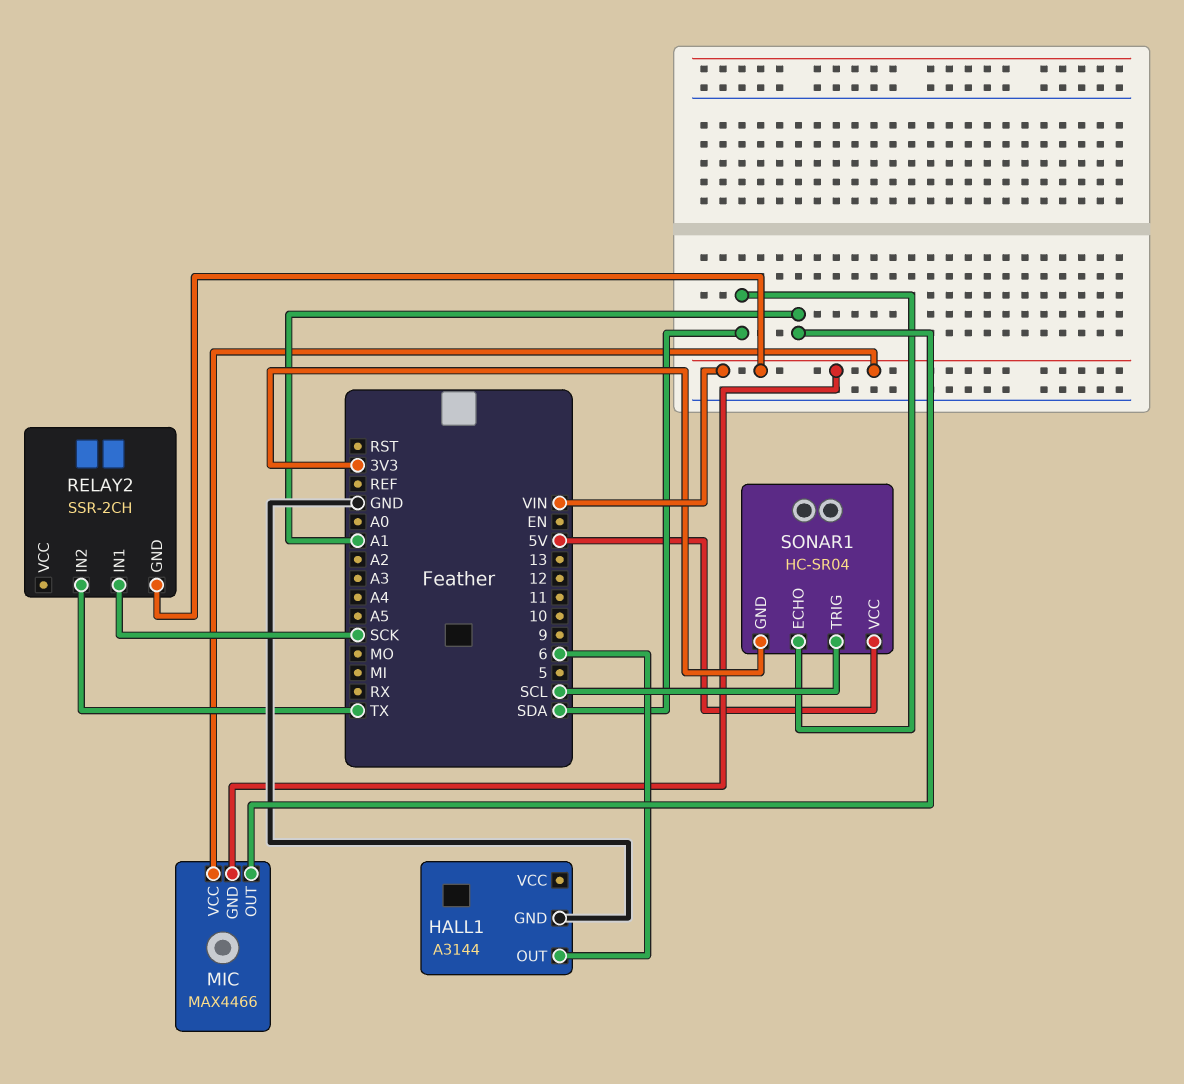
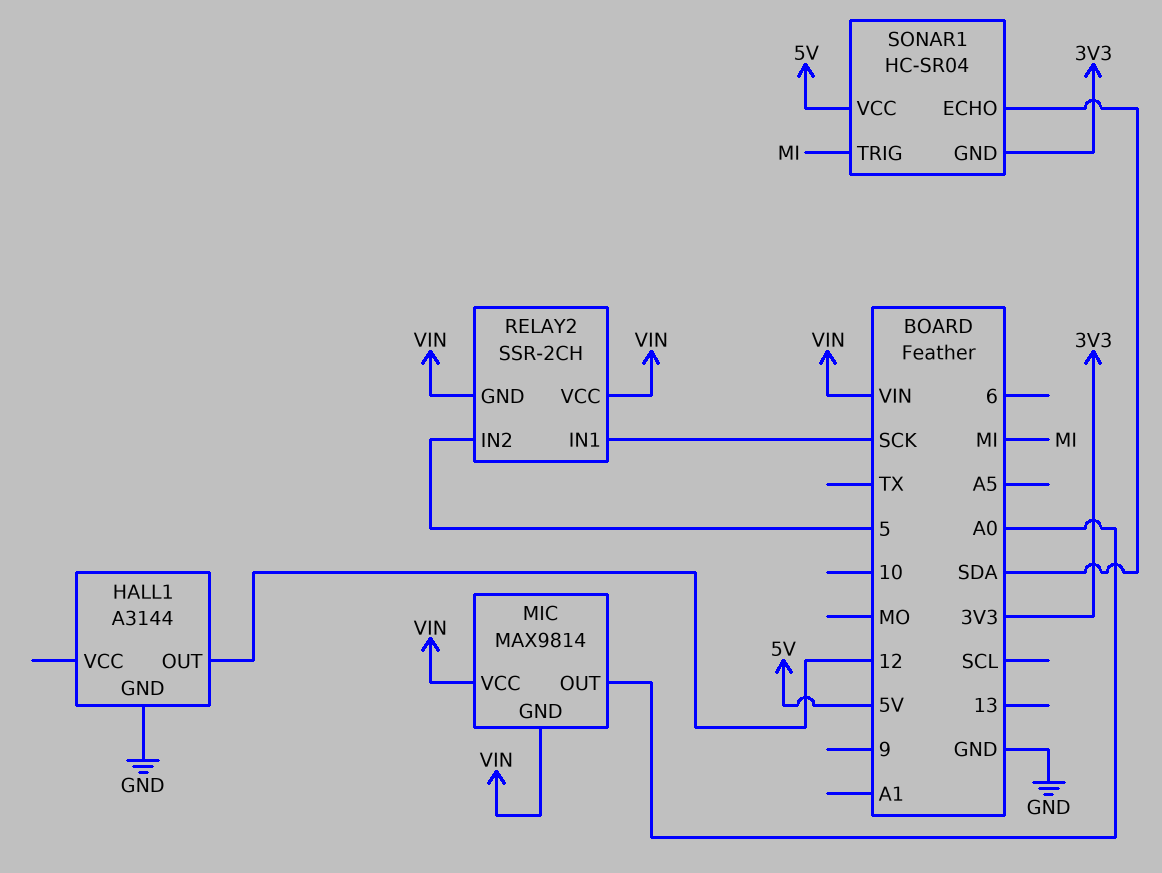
HALL1 pin OUT: 6 -> 12
MIC: MAX4466 -> MAX9814
MIC pin OUT: A1 -> A0
RELAY2 pin IN2: TX -> 5
RELAY2 pin VCC: none -> VIN
SONAR1 pin TRIG: SCL -> MI

